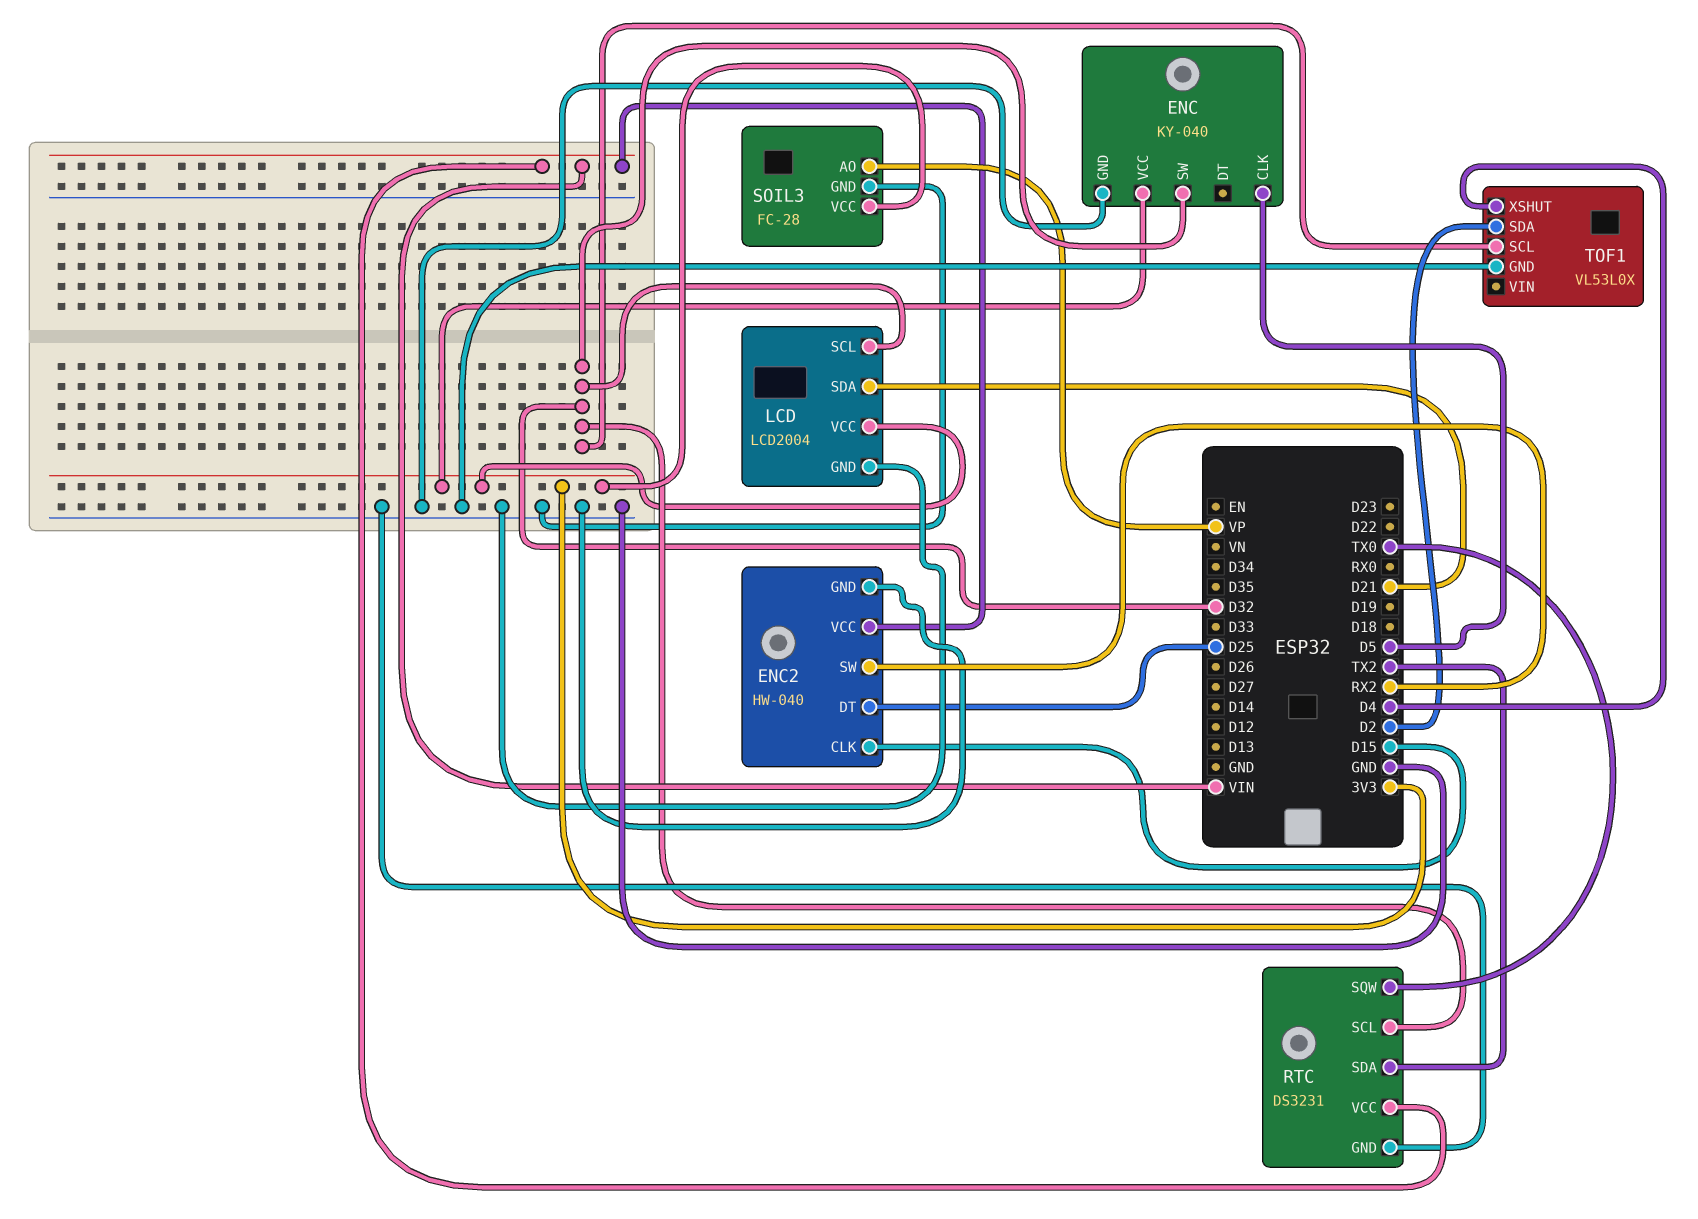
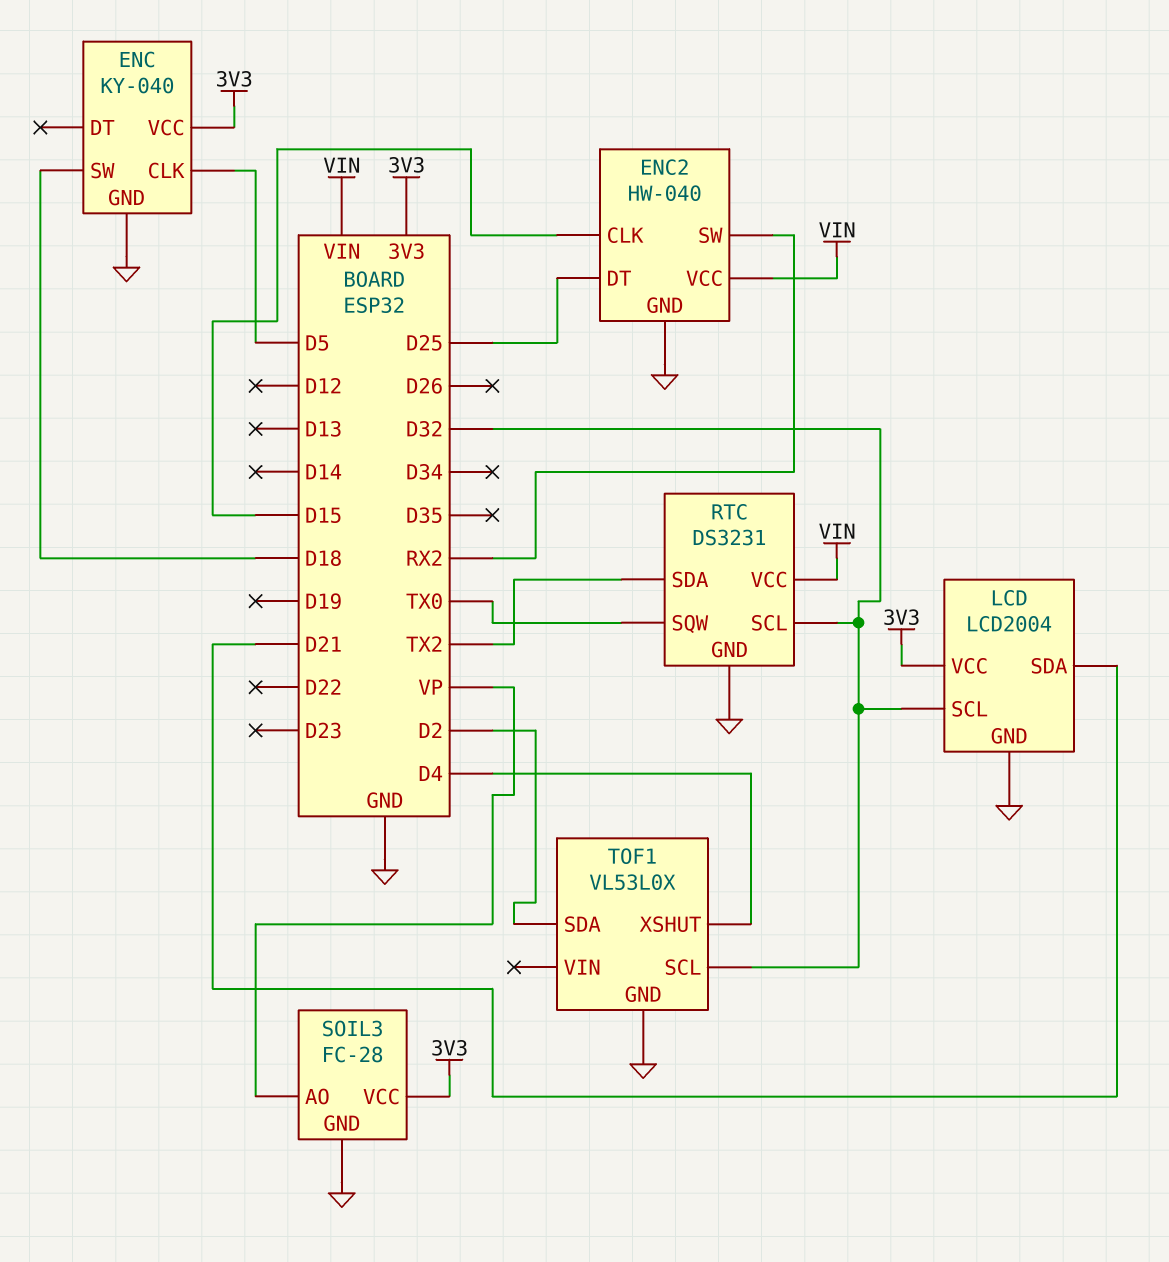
ENC pin SW: D32 -> D18

